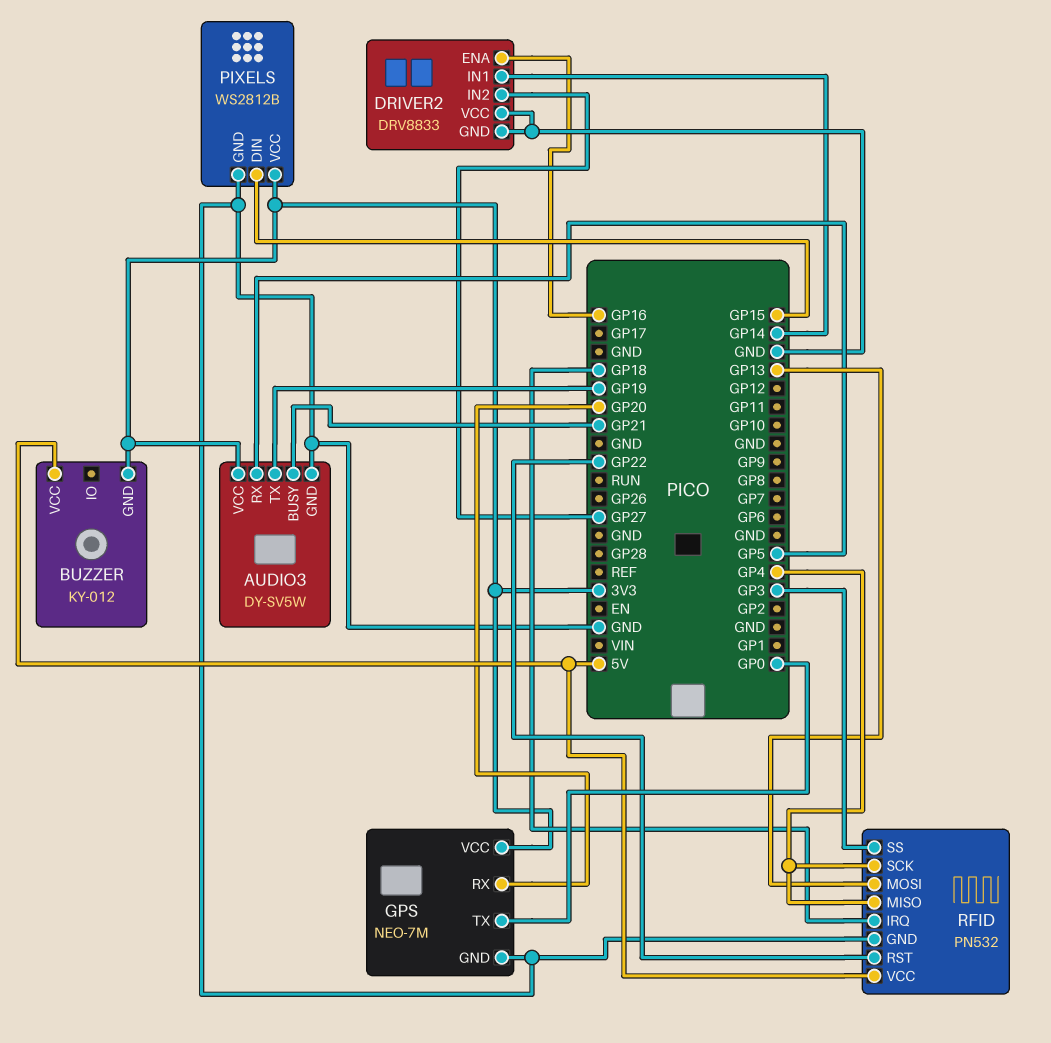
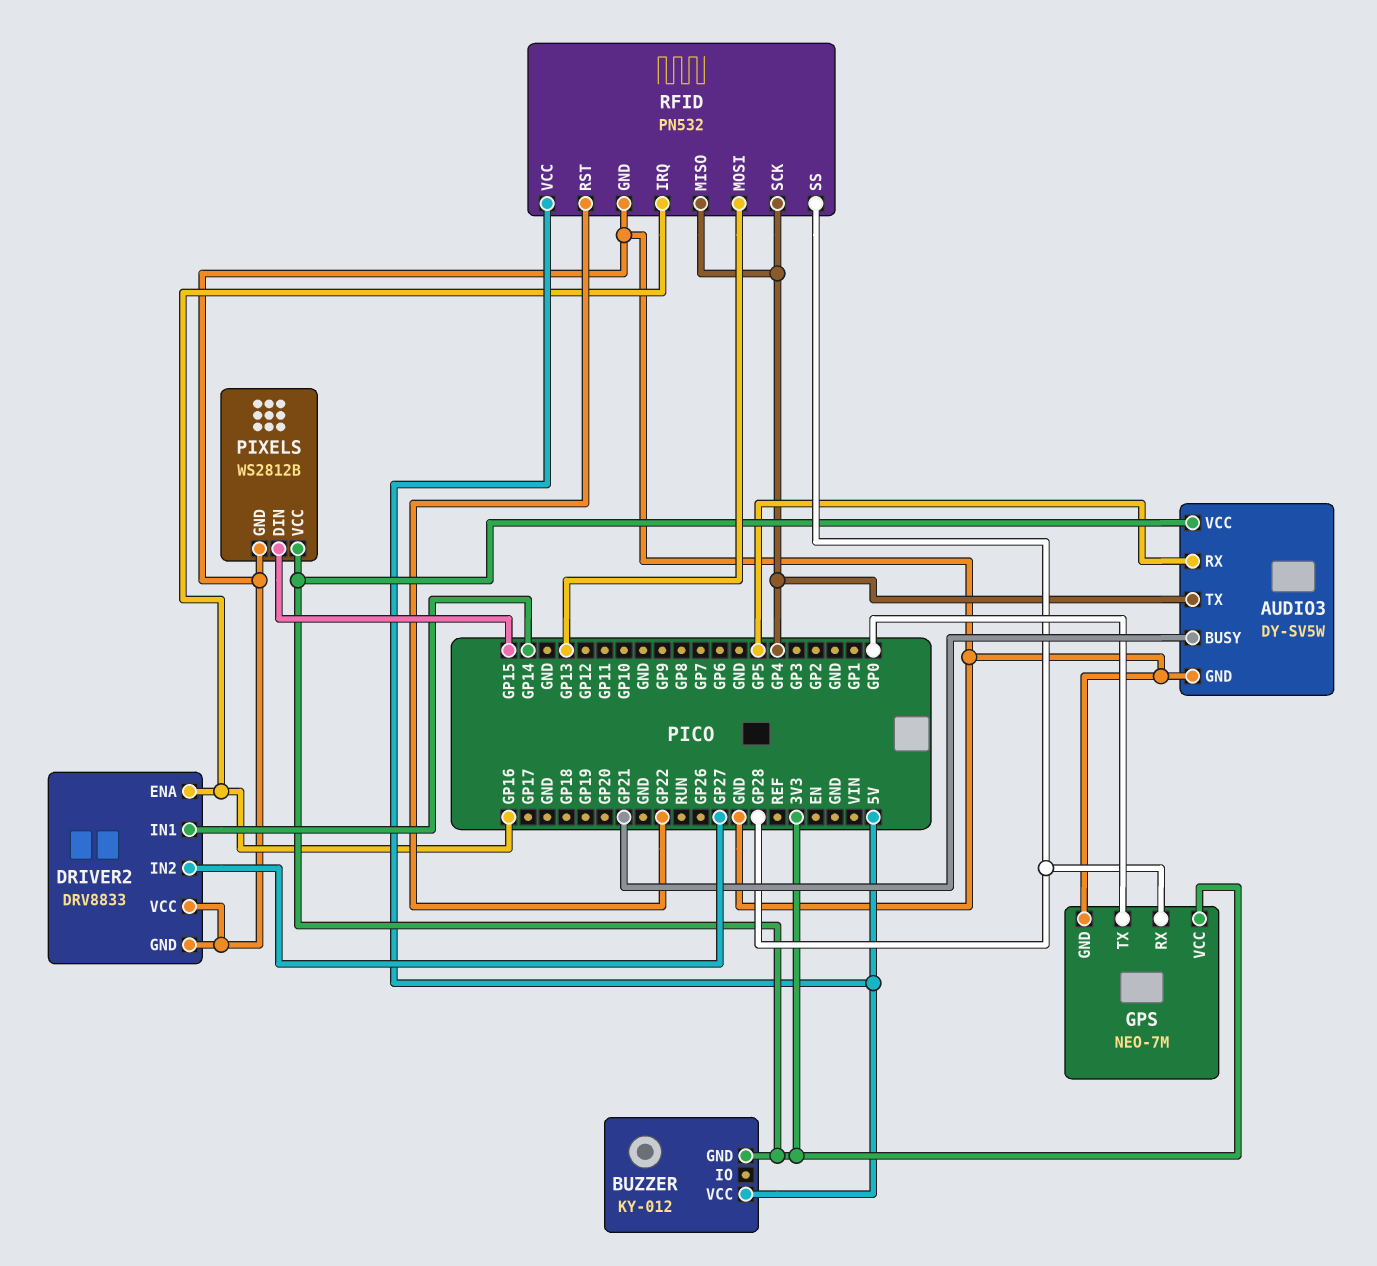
AUDIO3 pin TX: GP19 -> GP4
GPS pin RX: GP20 -> GP28
RFID pin IRQ: GP18 -> GP16
RFID pin SS: GP3 -> GP28

